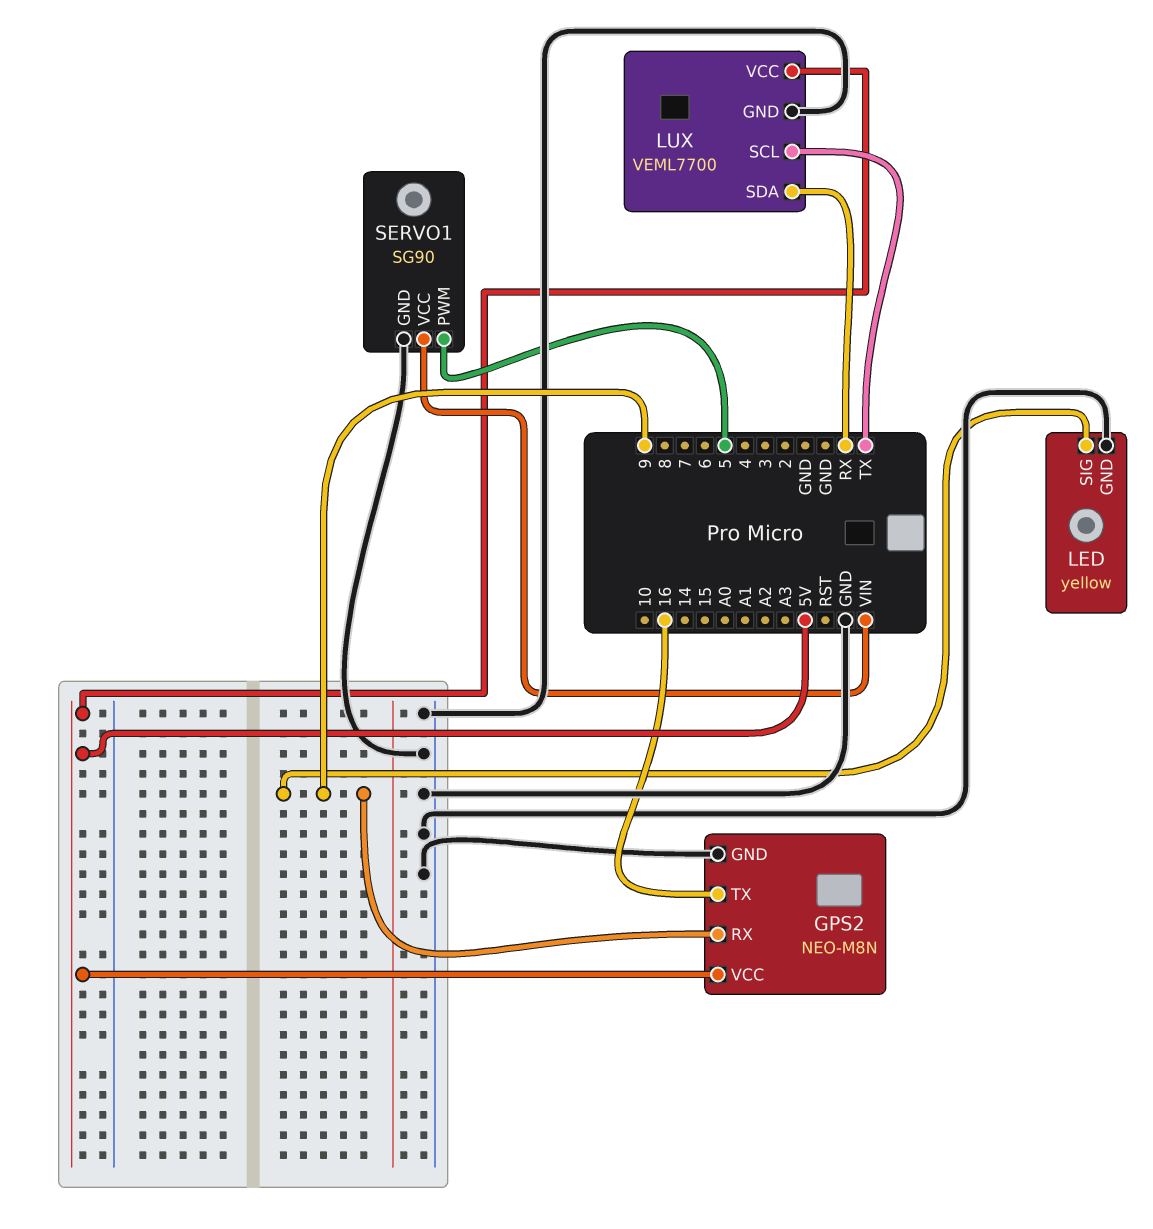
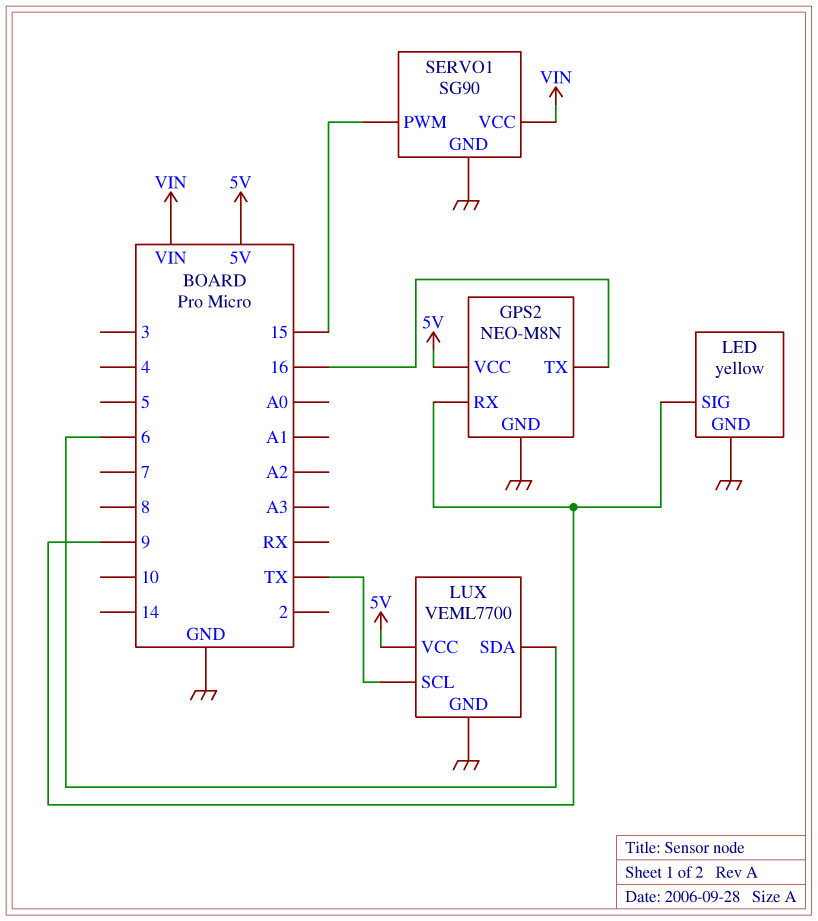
LUX pin SDA: RX -> 6
SERVO1 pin PWM: 5 -> 15

